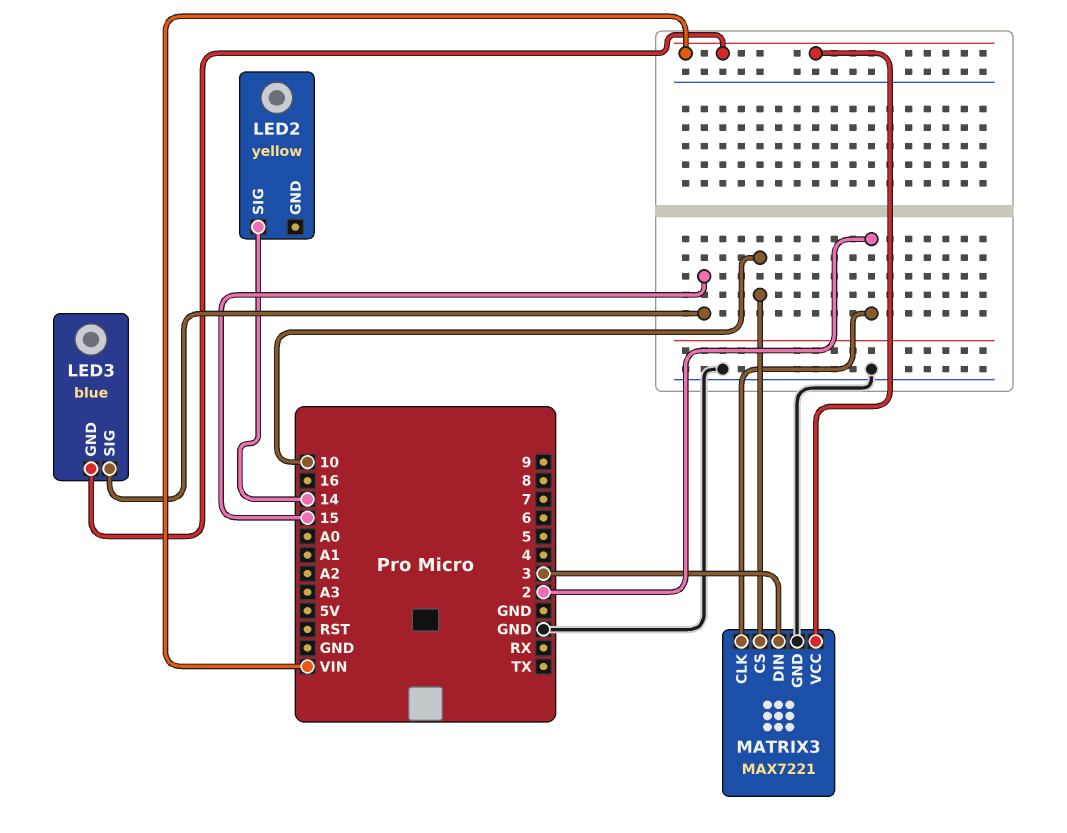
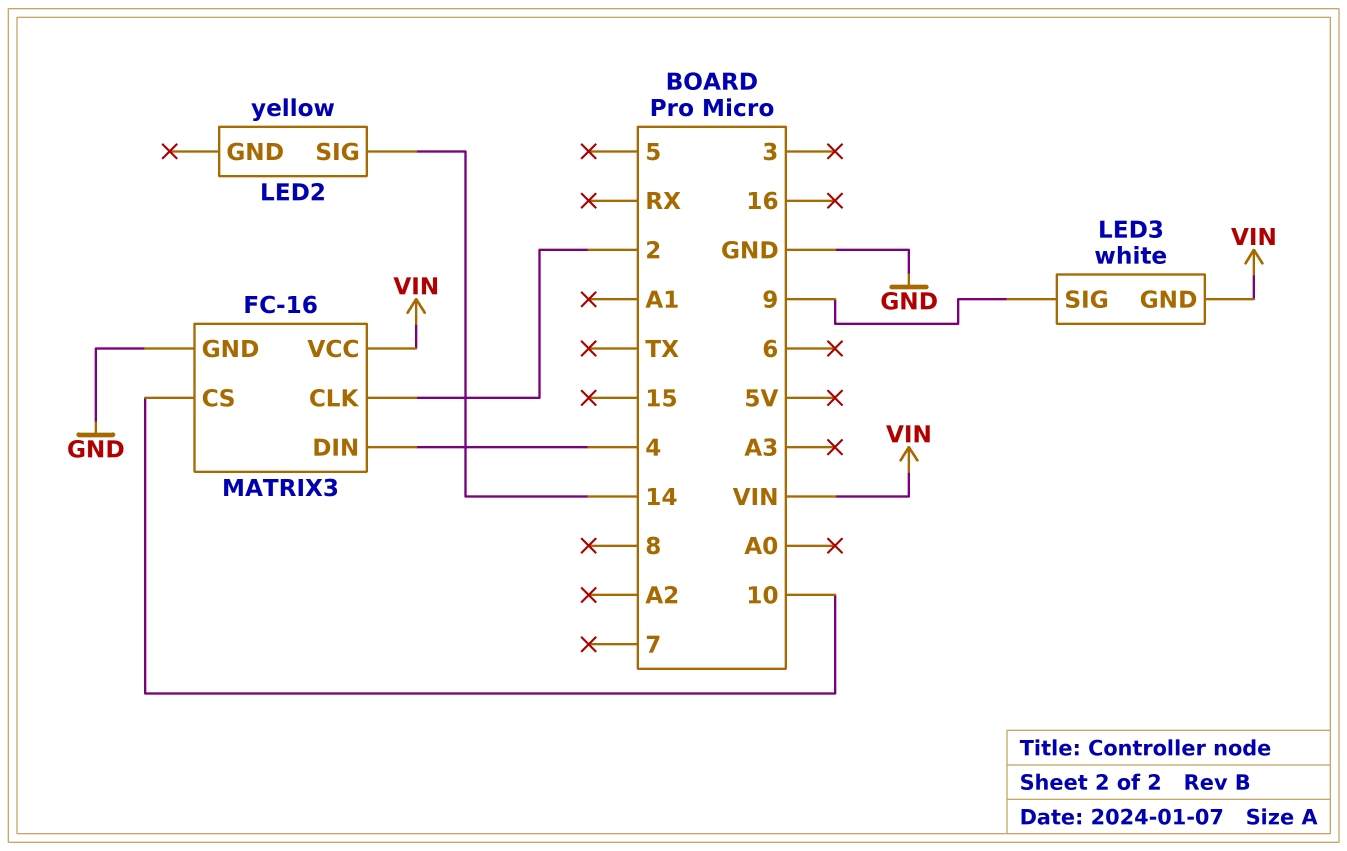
LED3: blue -> white
LED3 pin SIG: 15 -> 9
MATRIX3: MAX7221 -> FC-16
MATRIX3 pin DIN: 3 -> 4

